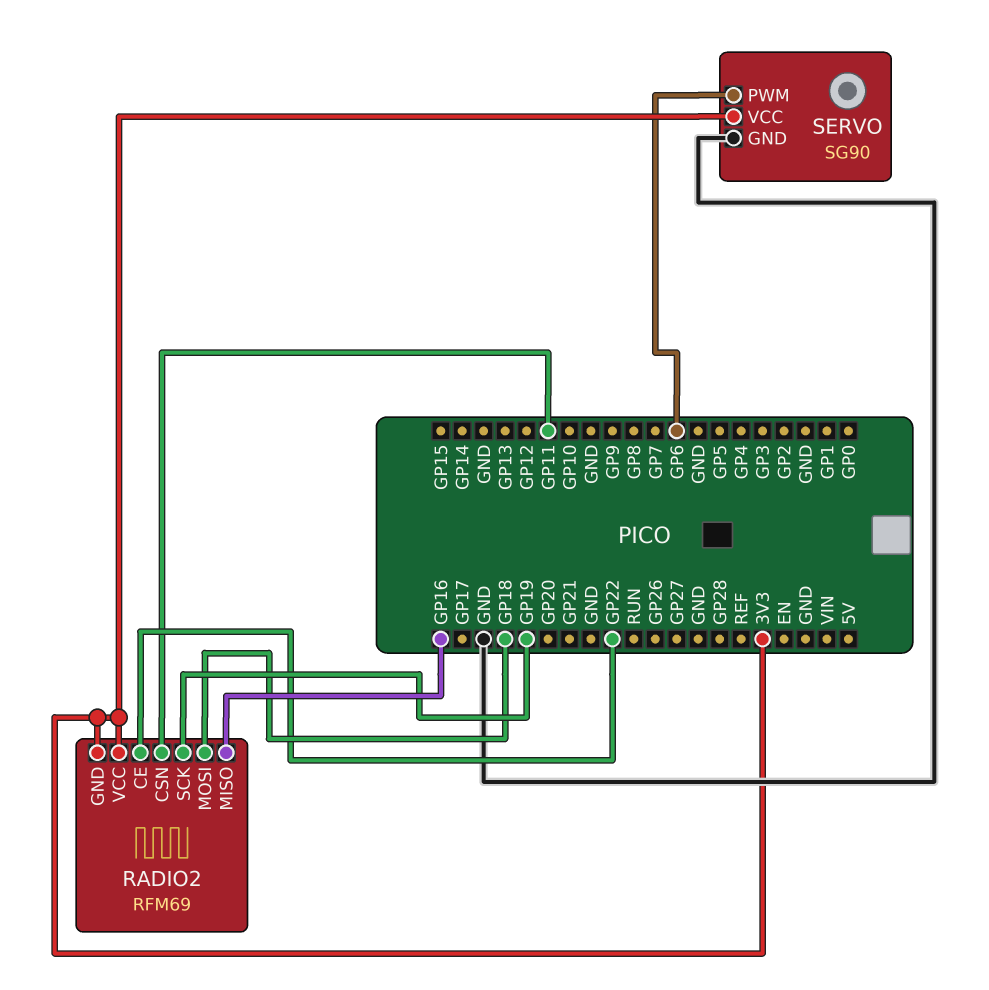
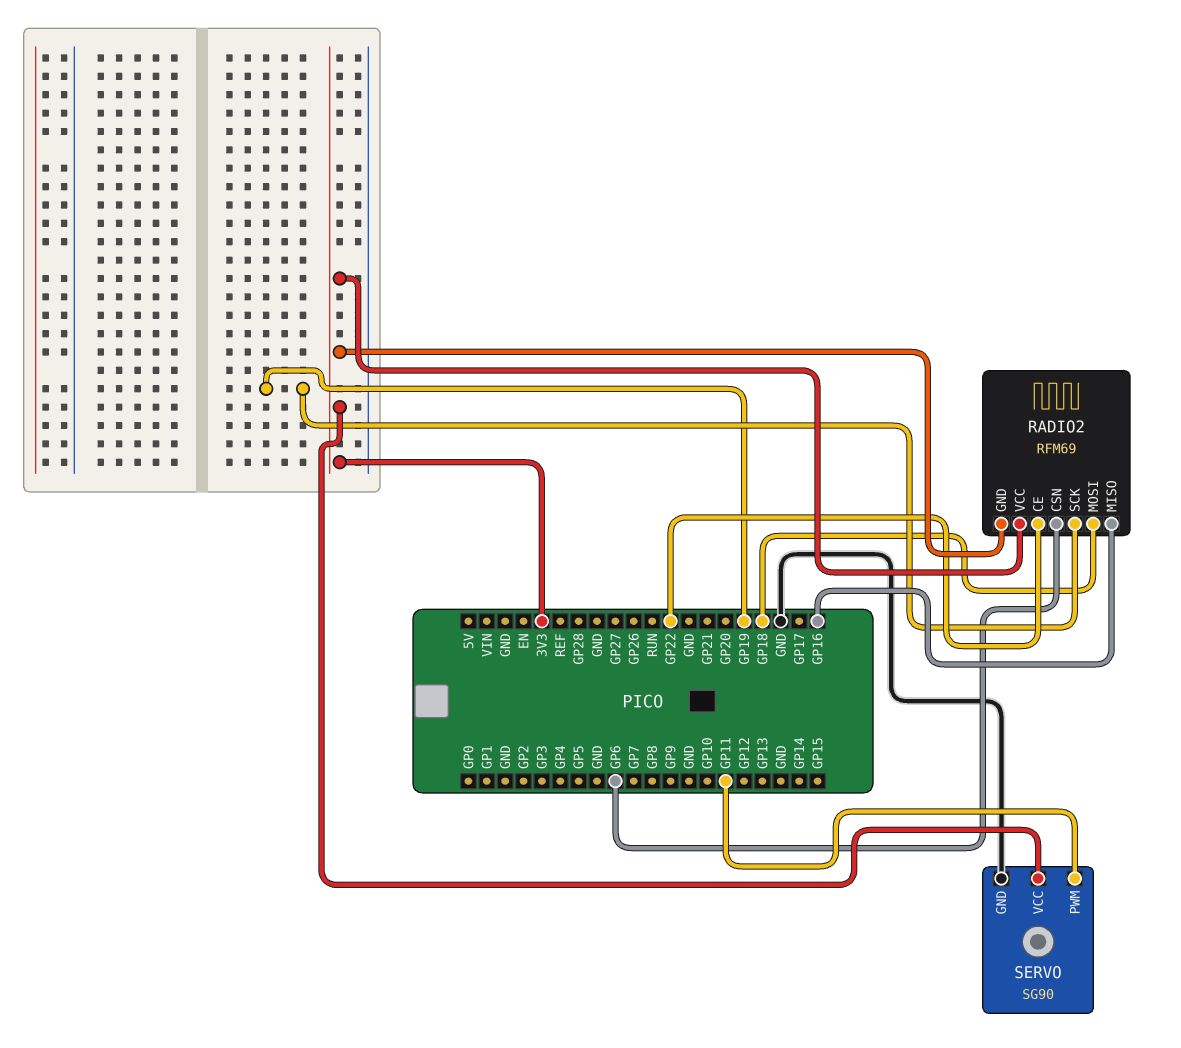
RADIO2 pin CSN: GP11 -> GP6
SERVO pin PWM: GP6 -> GP11

